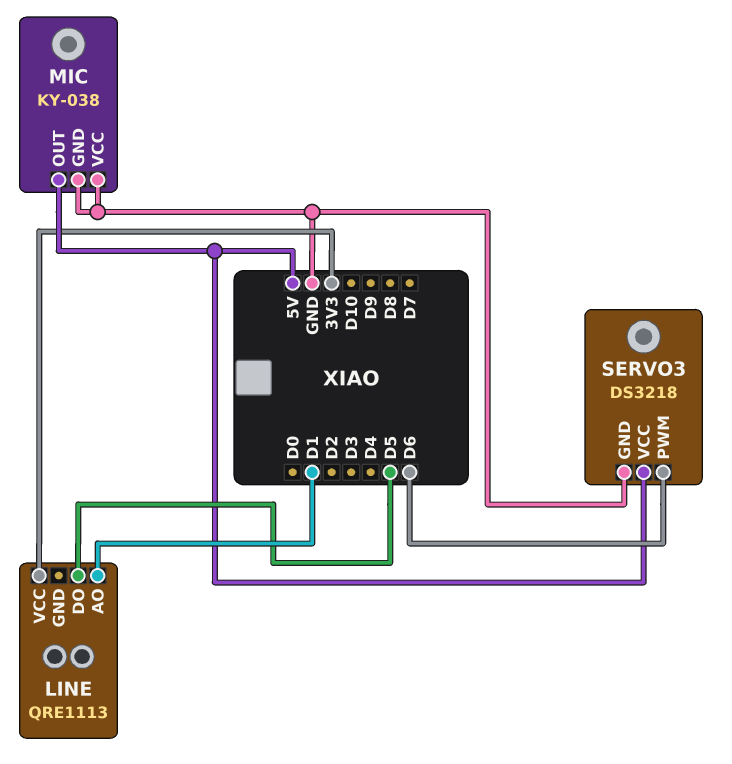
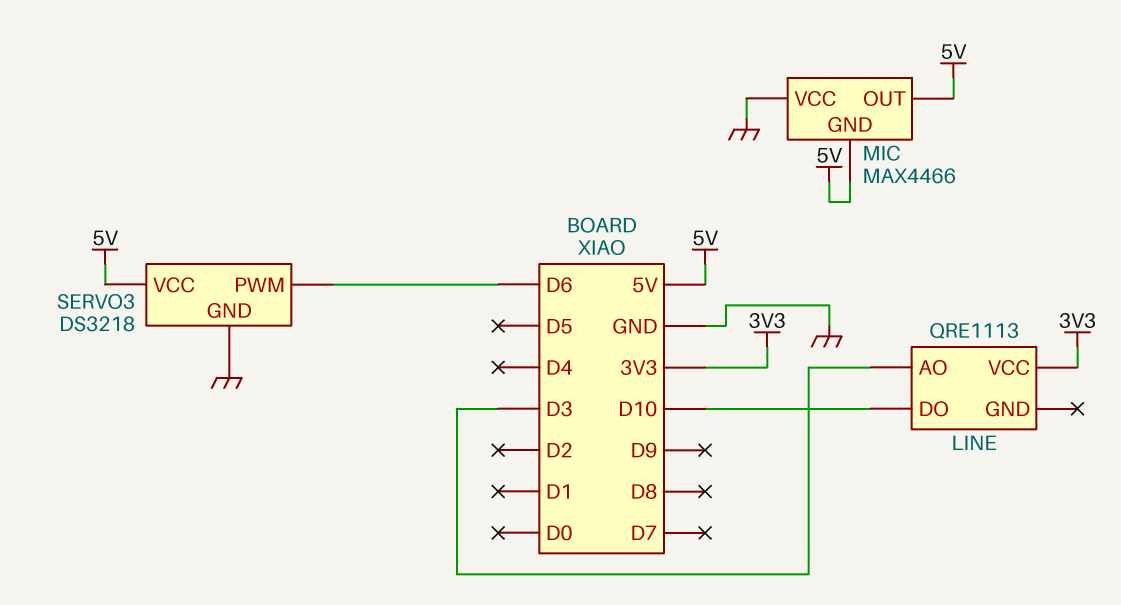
LINE pin AO: D1 -> D3
LINE pin DO: D5 -> D10
MIC: KY-038 -> MAX4466
MIC pin GND: GND -> 5V

